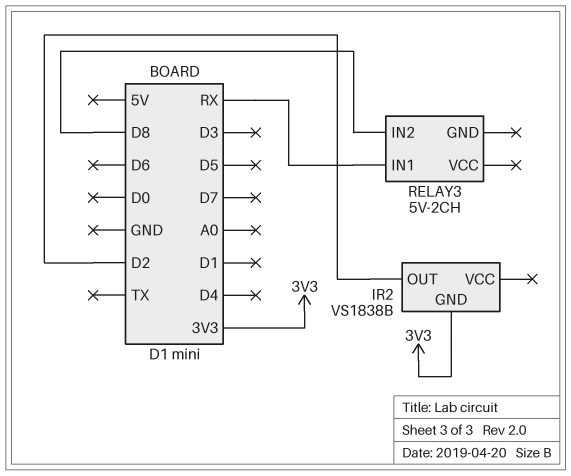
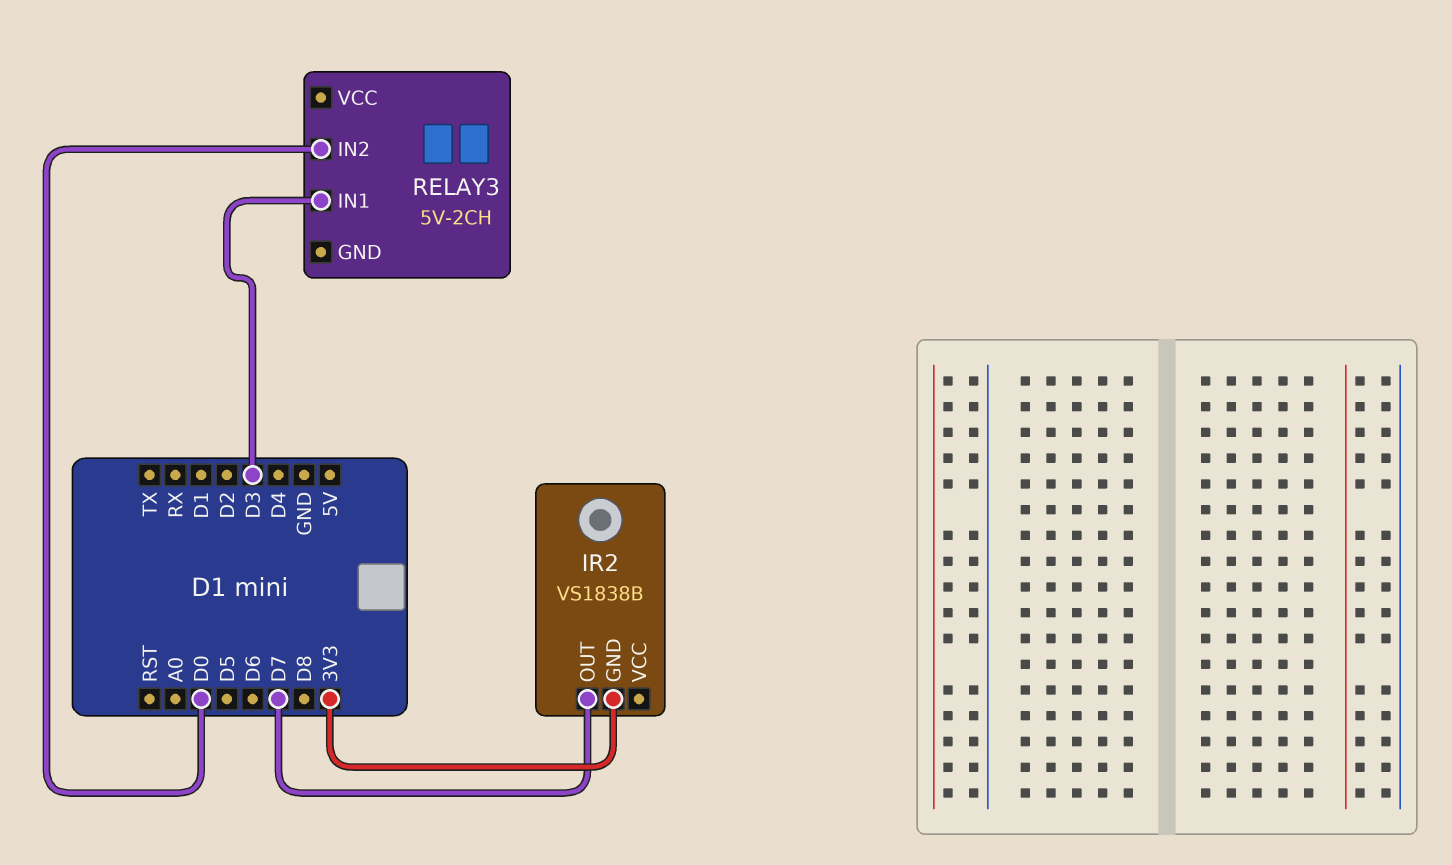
IR2 pin OUT: D2 -> D7
RELAY3 pin IN1: RX -> D3
RELAY3 pin IN2: D8 -> D0

